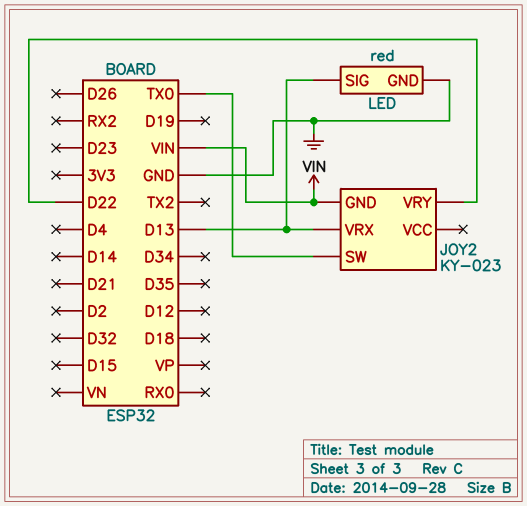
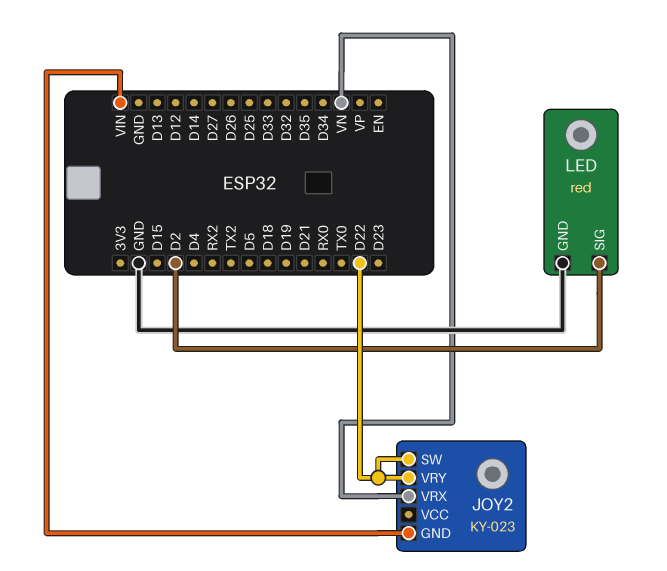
JOY2 pin SW: TX0 -> D22
JOY2 pin VRX: D13 -> VN
LED pin SIG: D13 -> D2

